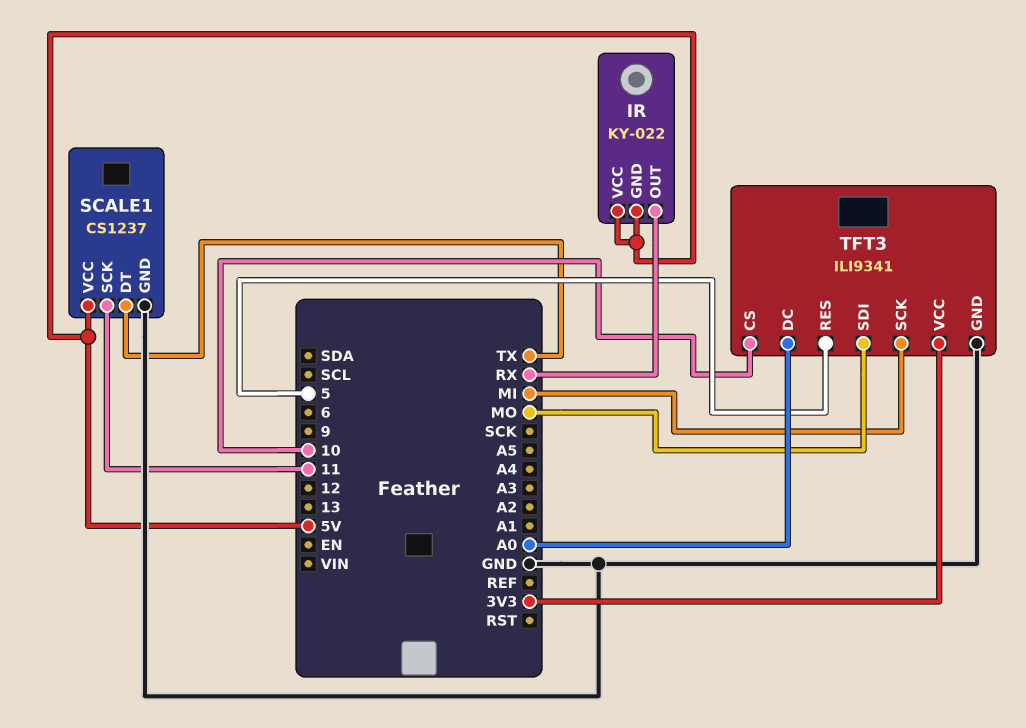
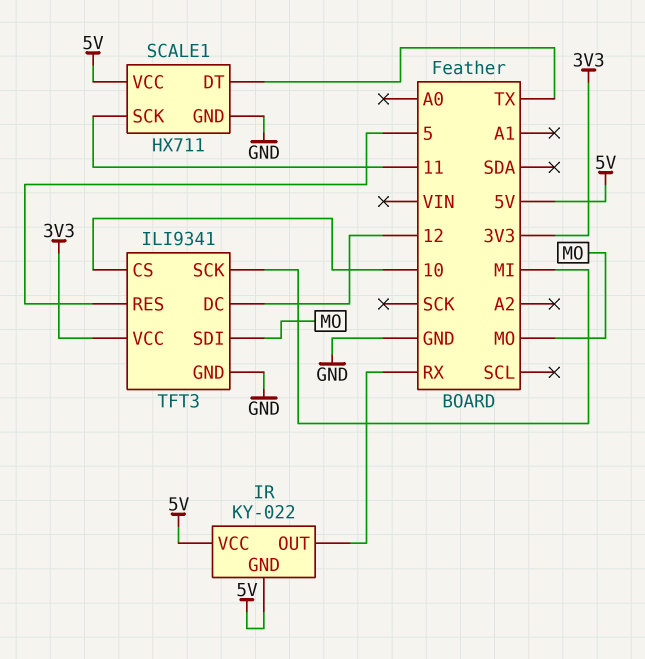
SCALE1: CS1237 -> HX711
TFT3 pin DC: A0 -> 12

